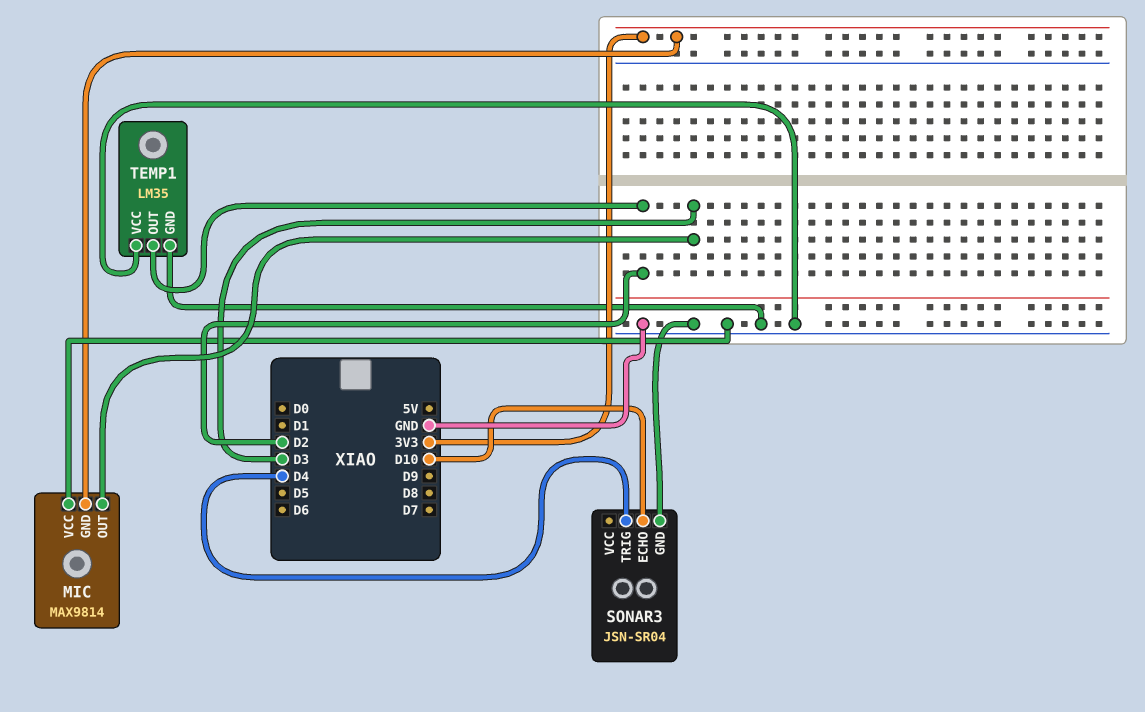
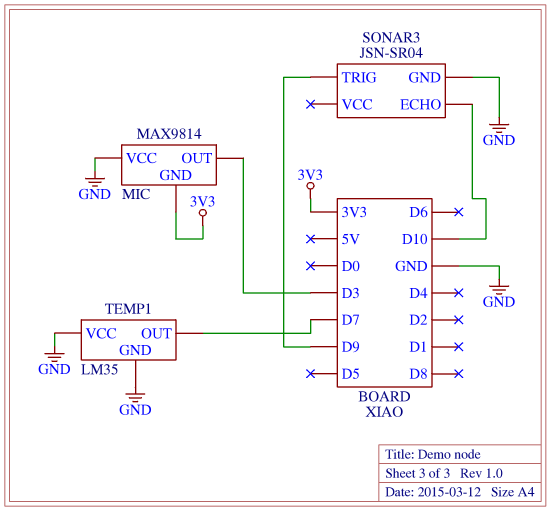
SONAR3 pin TRIG: D4 -> D9
TEMP1 pin OUT: D2 -> D7

